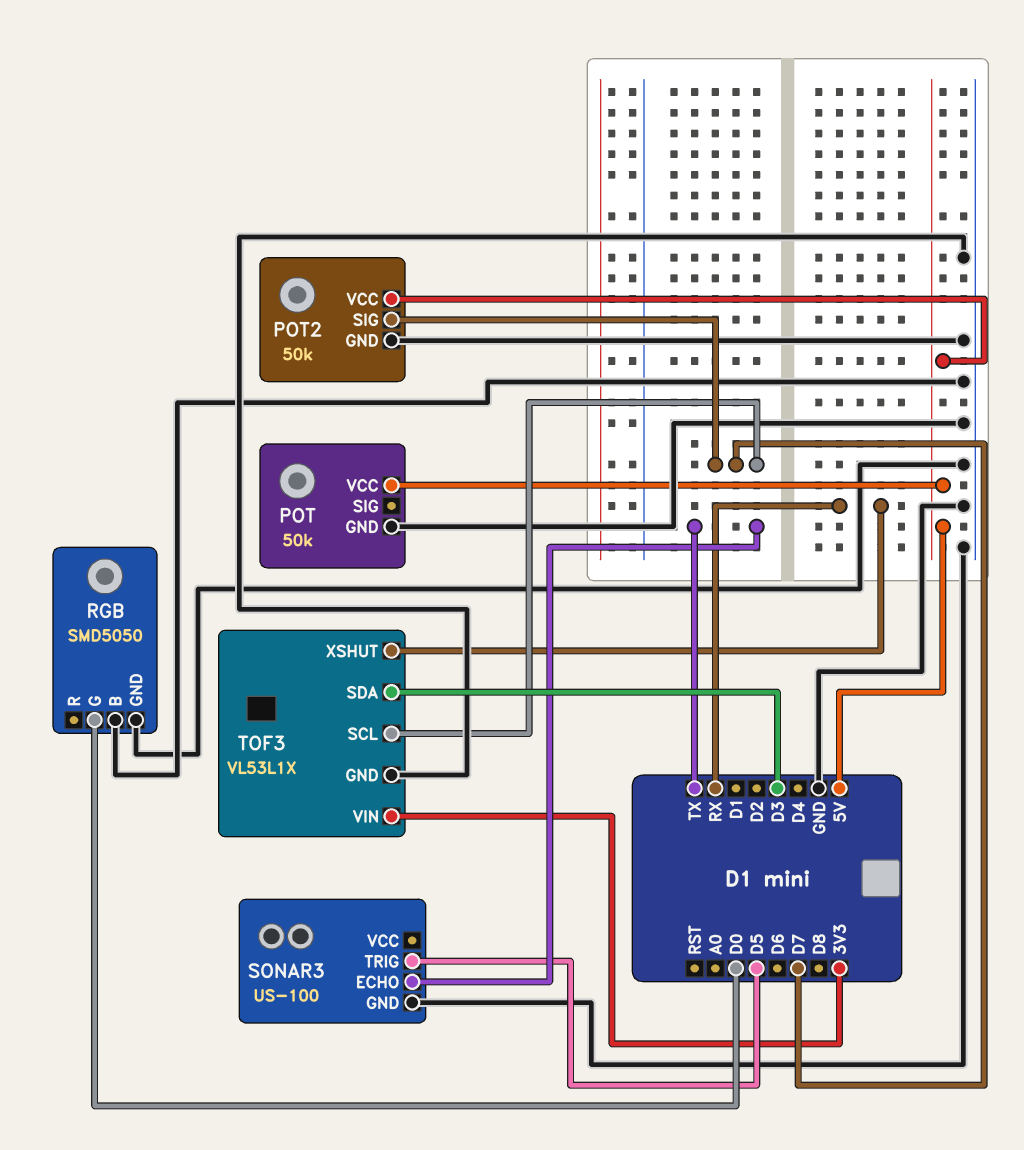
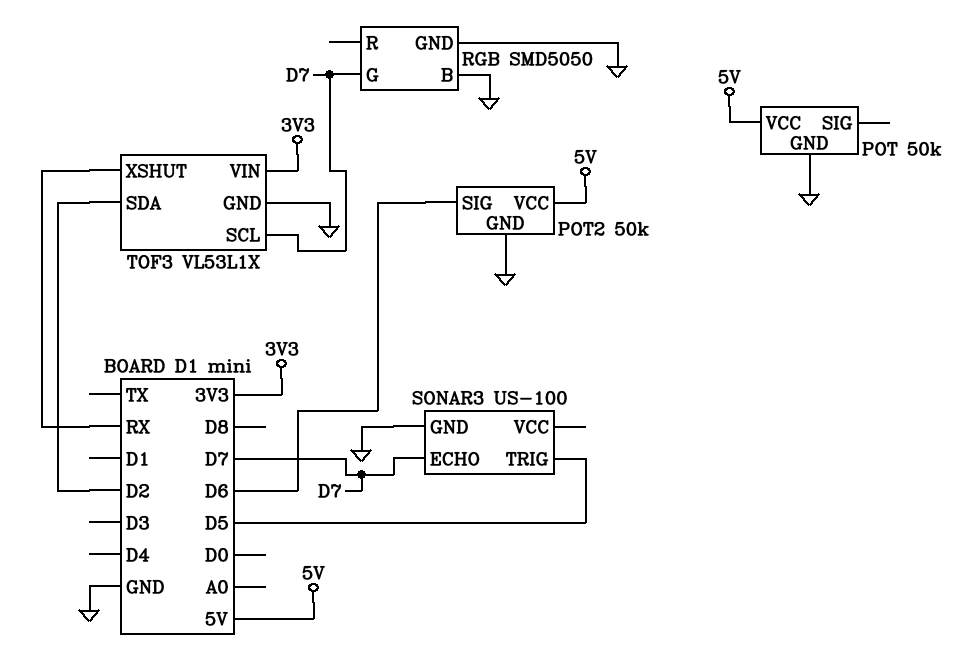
POT2 pin SIG: D7 -> D6
RGB pin G: D0 -> D7
SONAR3 pin ECHO: TX -> D7
TOF3 pin SDA: D3 -> D2

